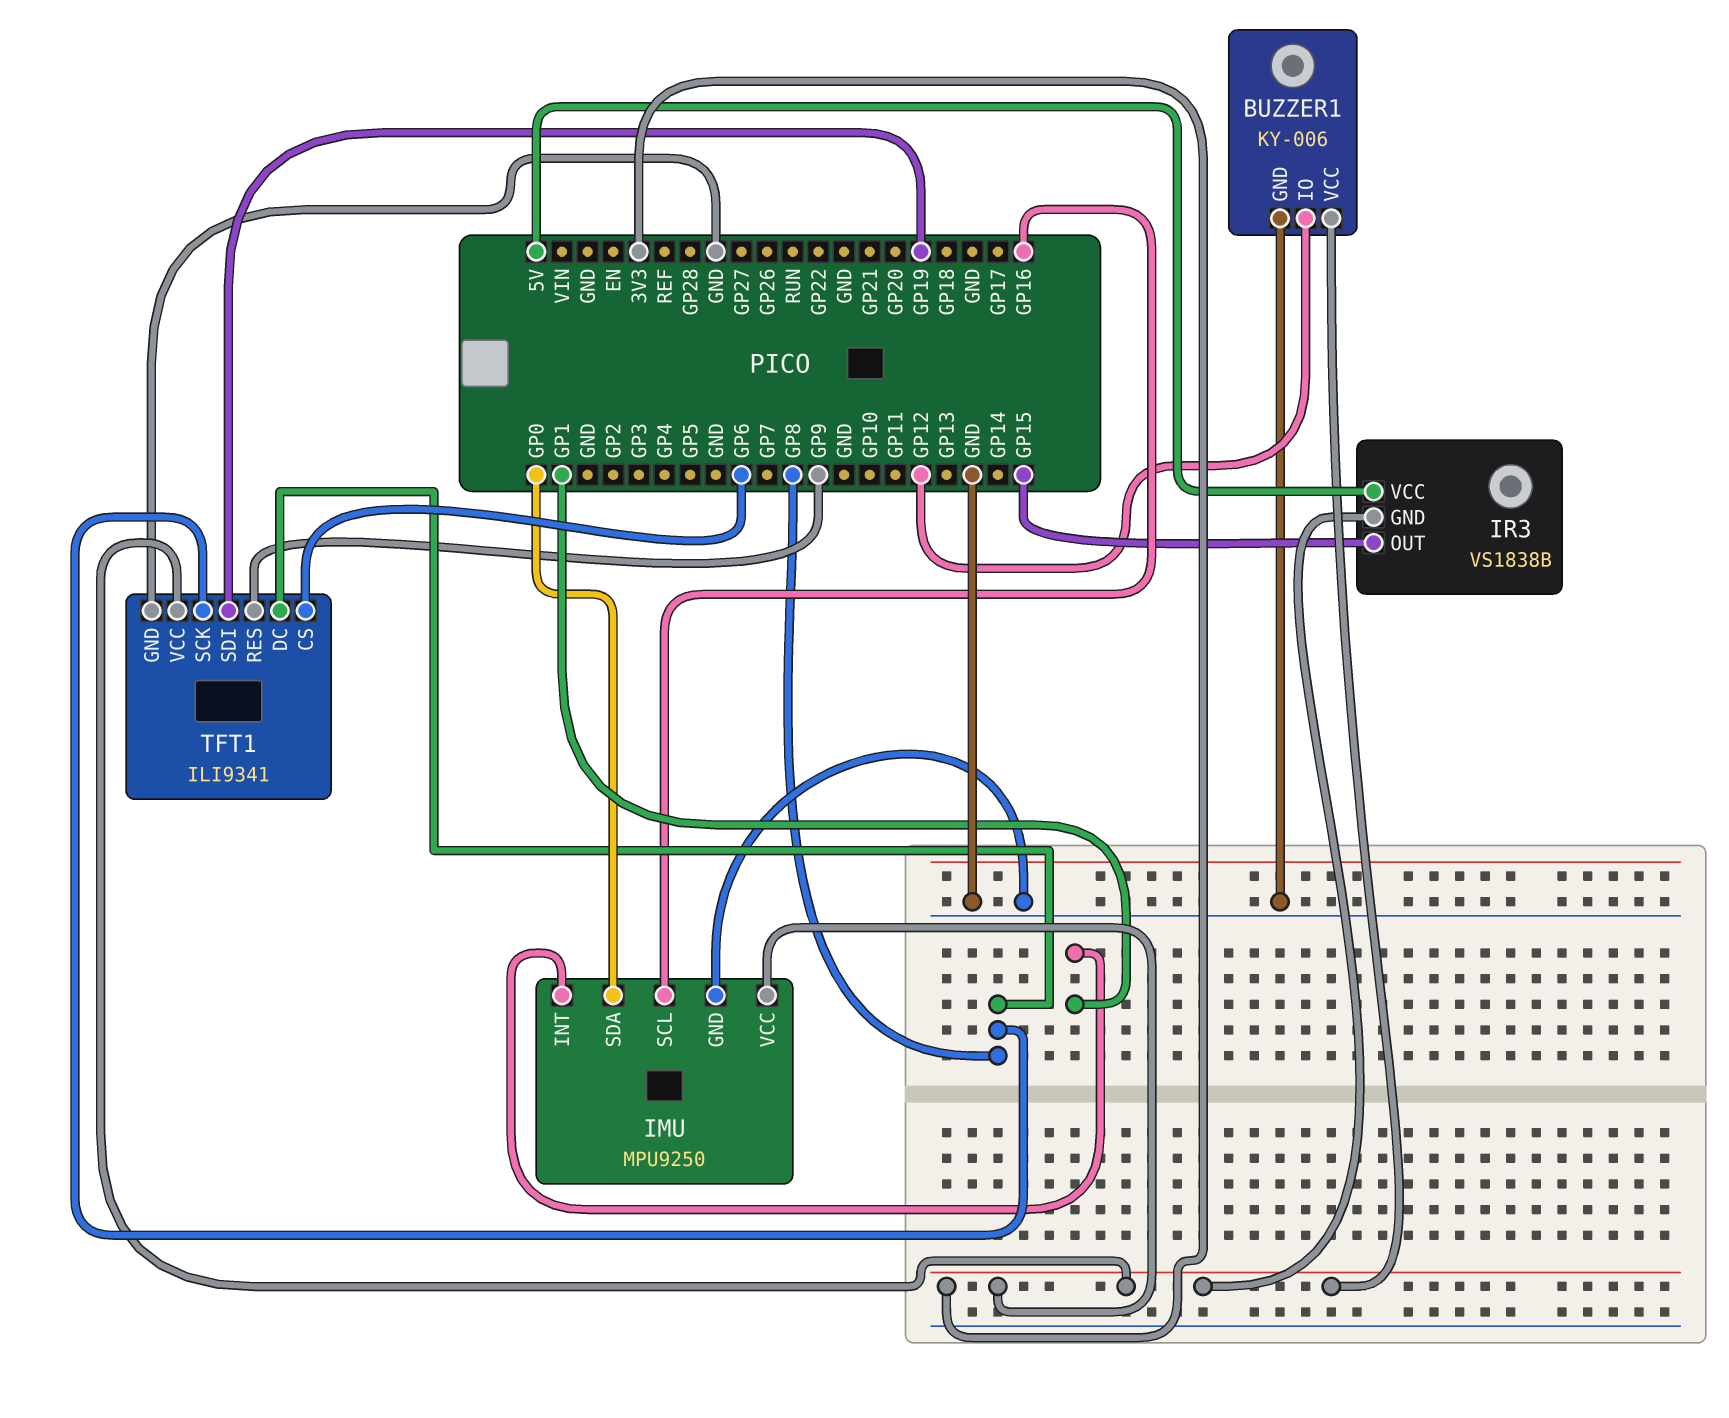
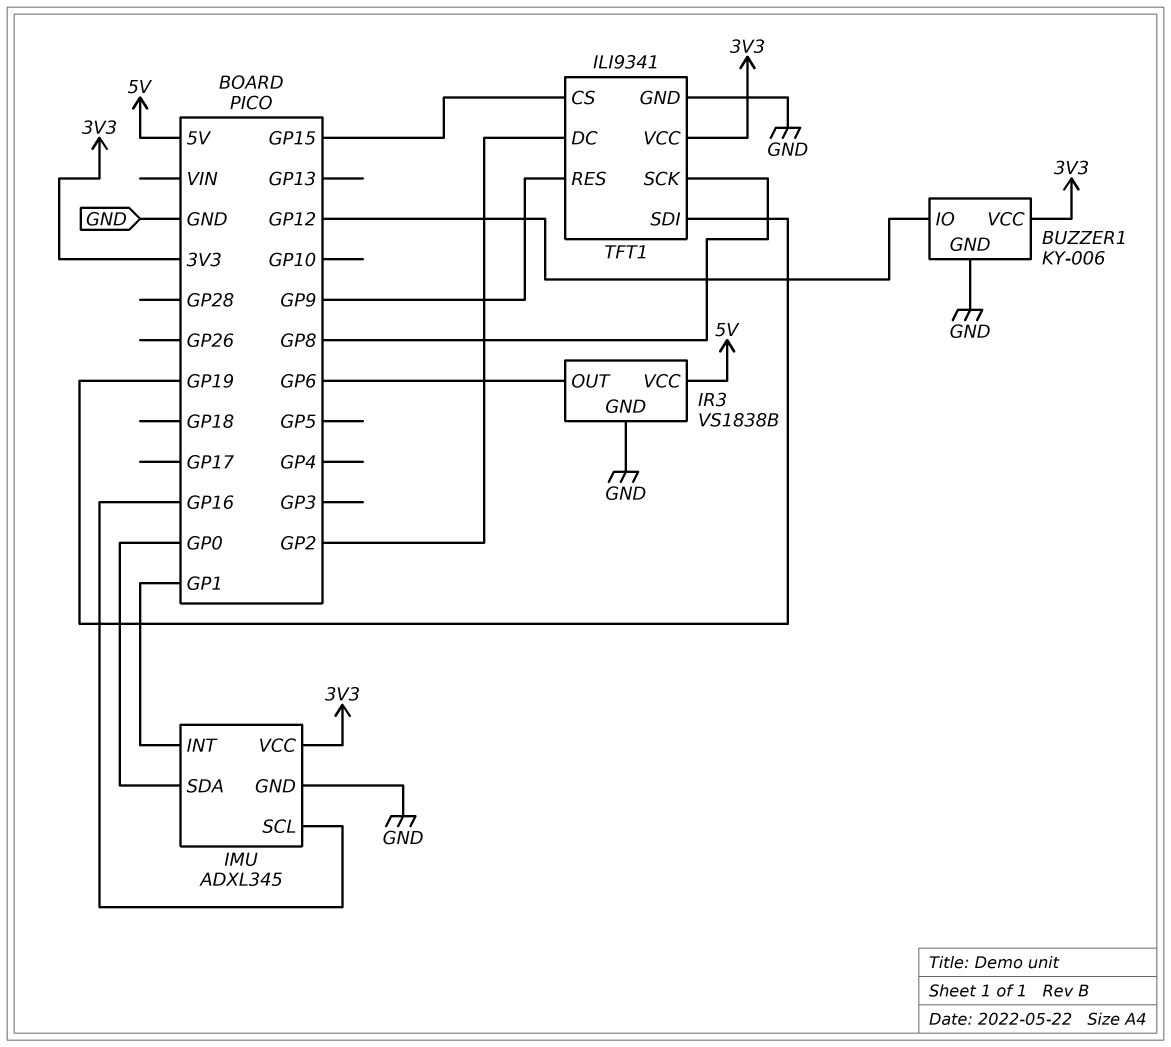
IMU: MPU9250 -> ADXL345
IR3 pin GND: 3V3 -> GND
IR3 pin OUT: GP15 -> GP6
TFT1 pin CS: GP6 -> GP15
TFT1 pin DC: GP8 -> GP2

